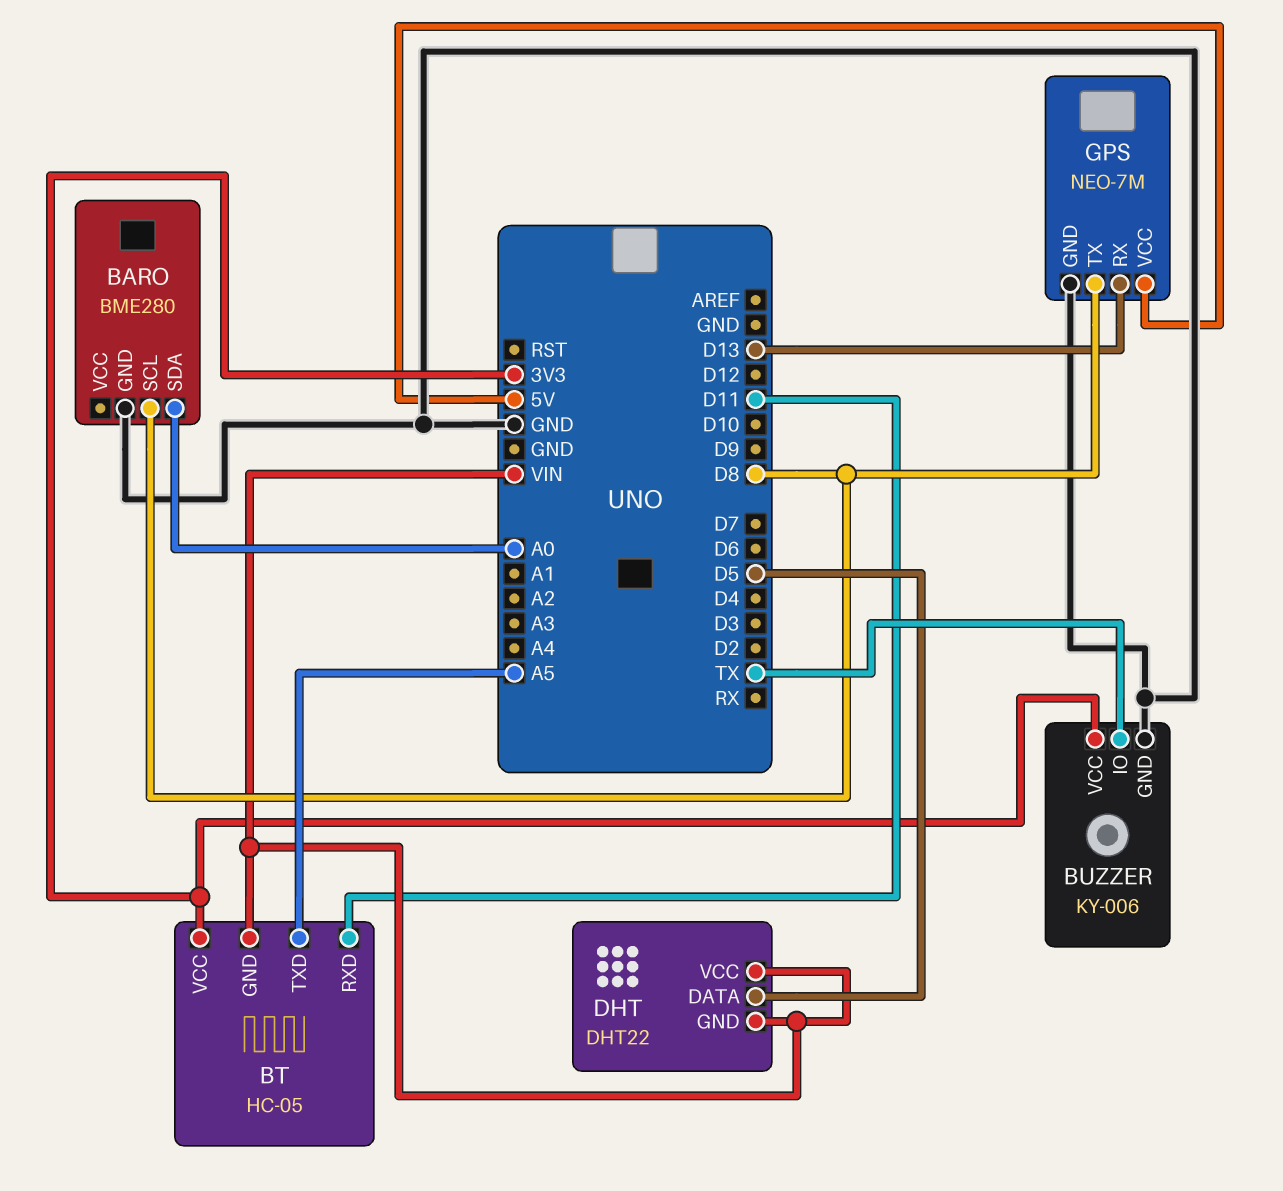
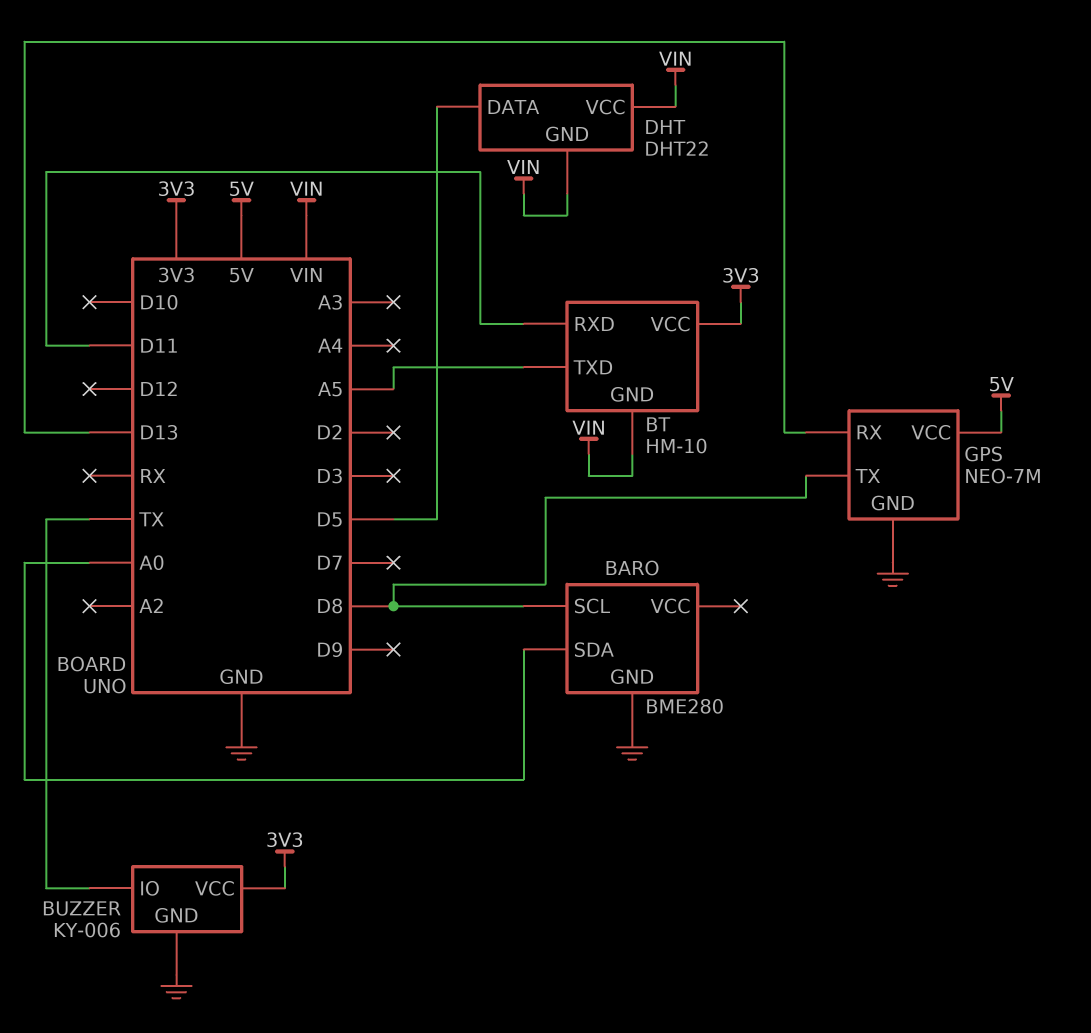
BT: HC-05 -> HM-10

